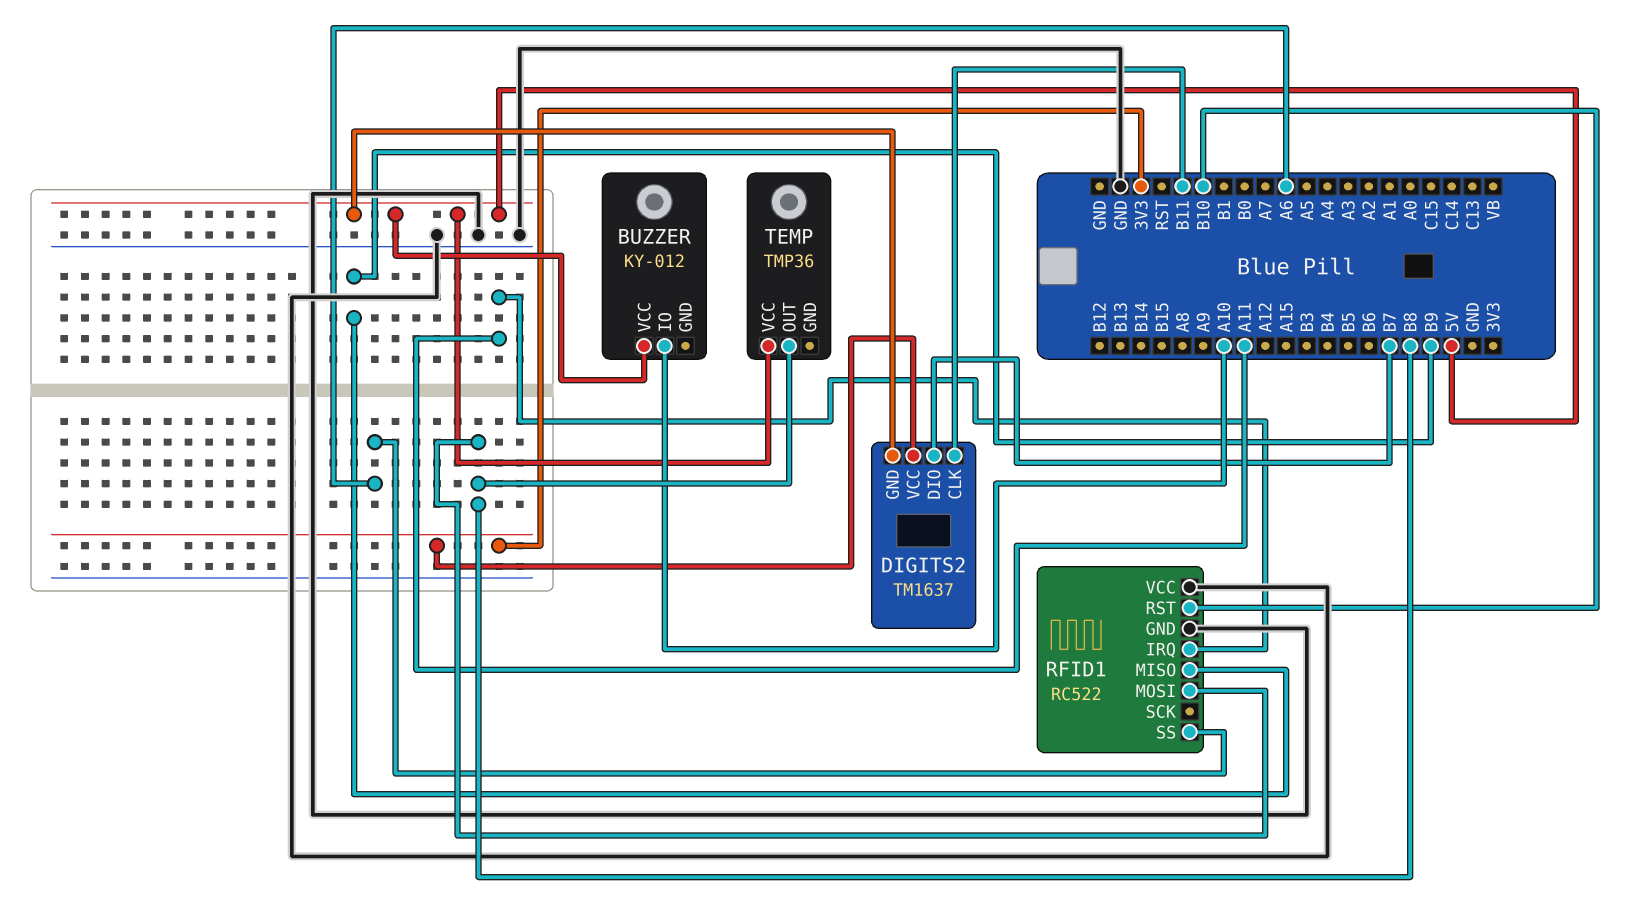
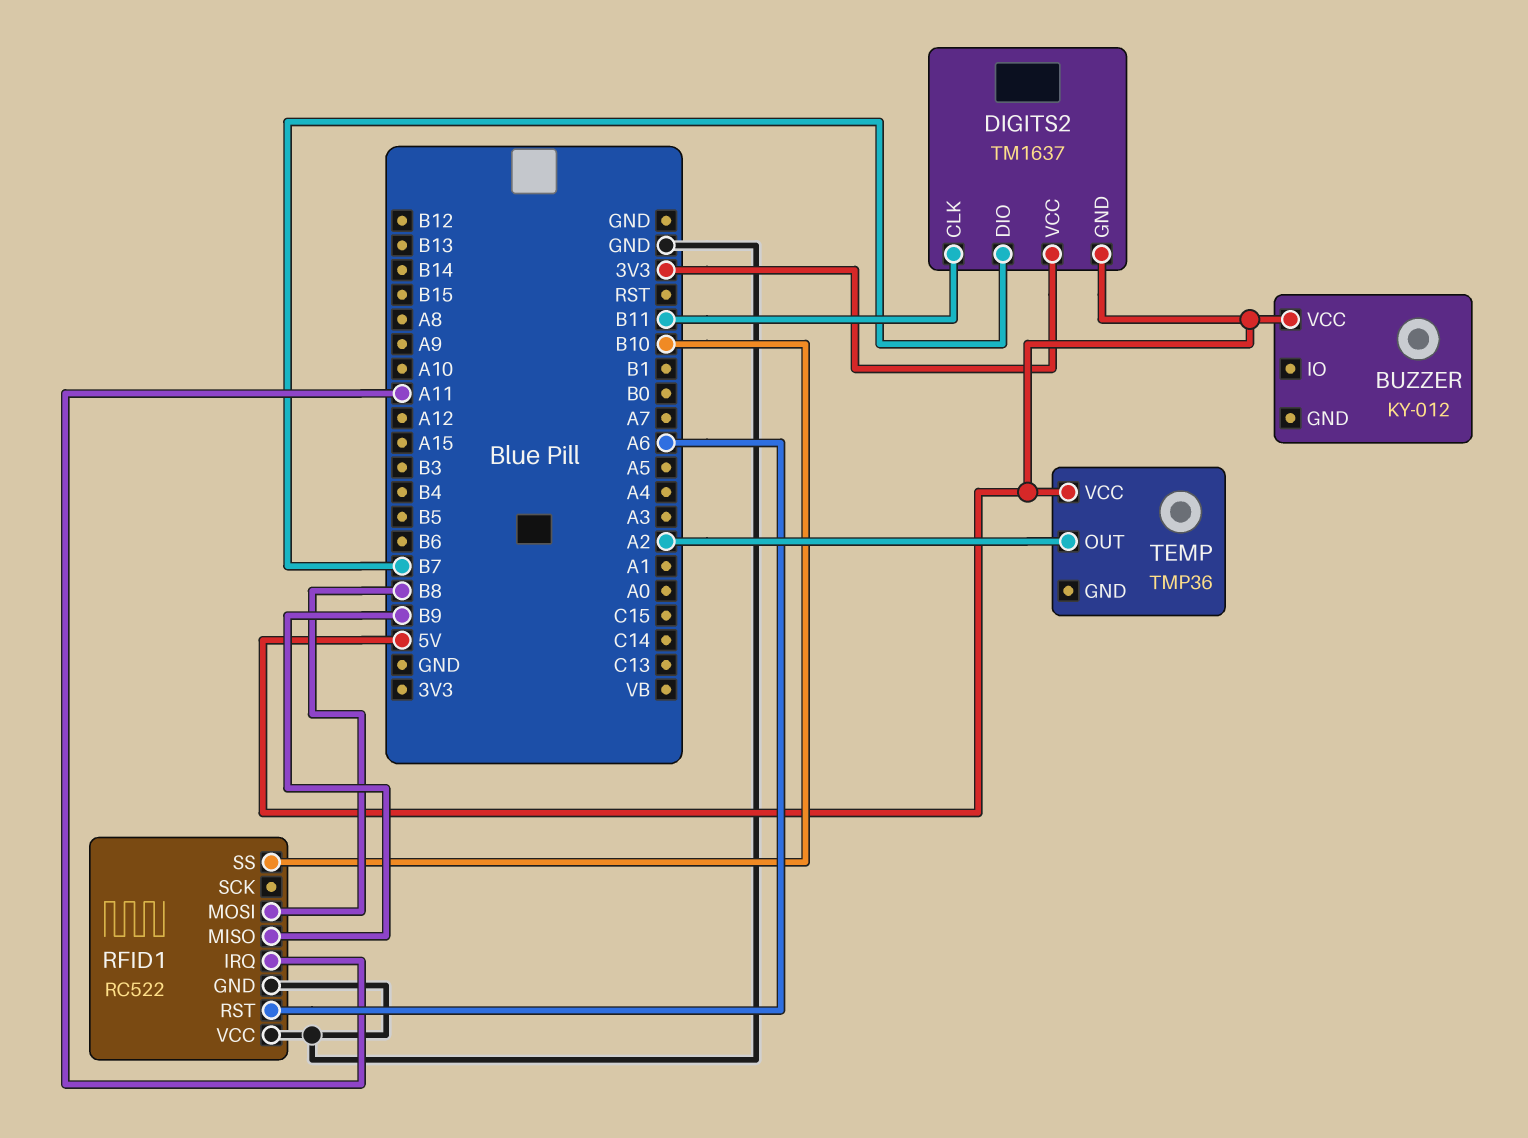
BUZZER pin IO: A10 -> none
RFID1 pin RST: B10 -> A6
RFID1 pin SS: A6 -> B10
TEMP pin OUT: B8 -> A2

